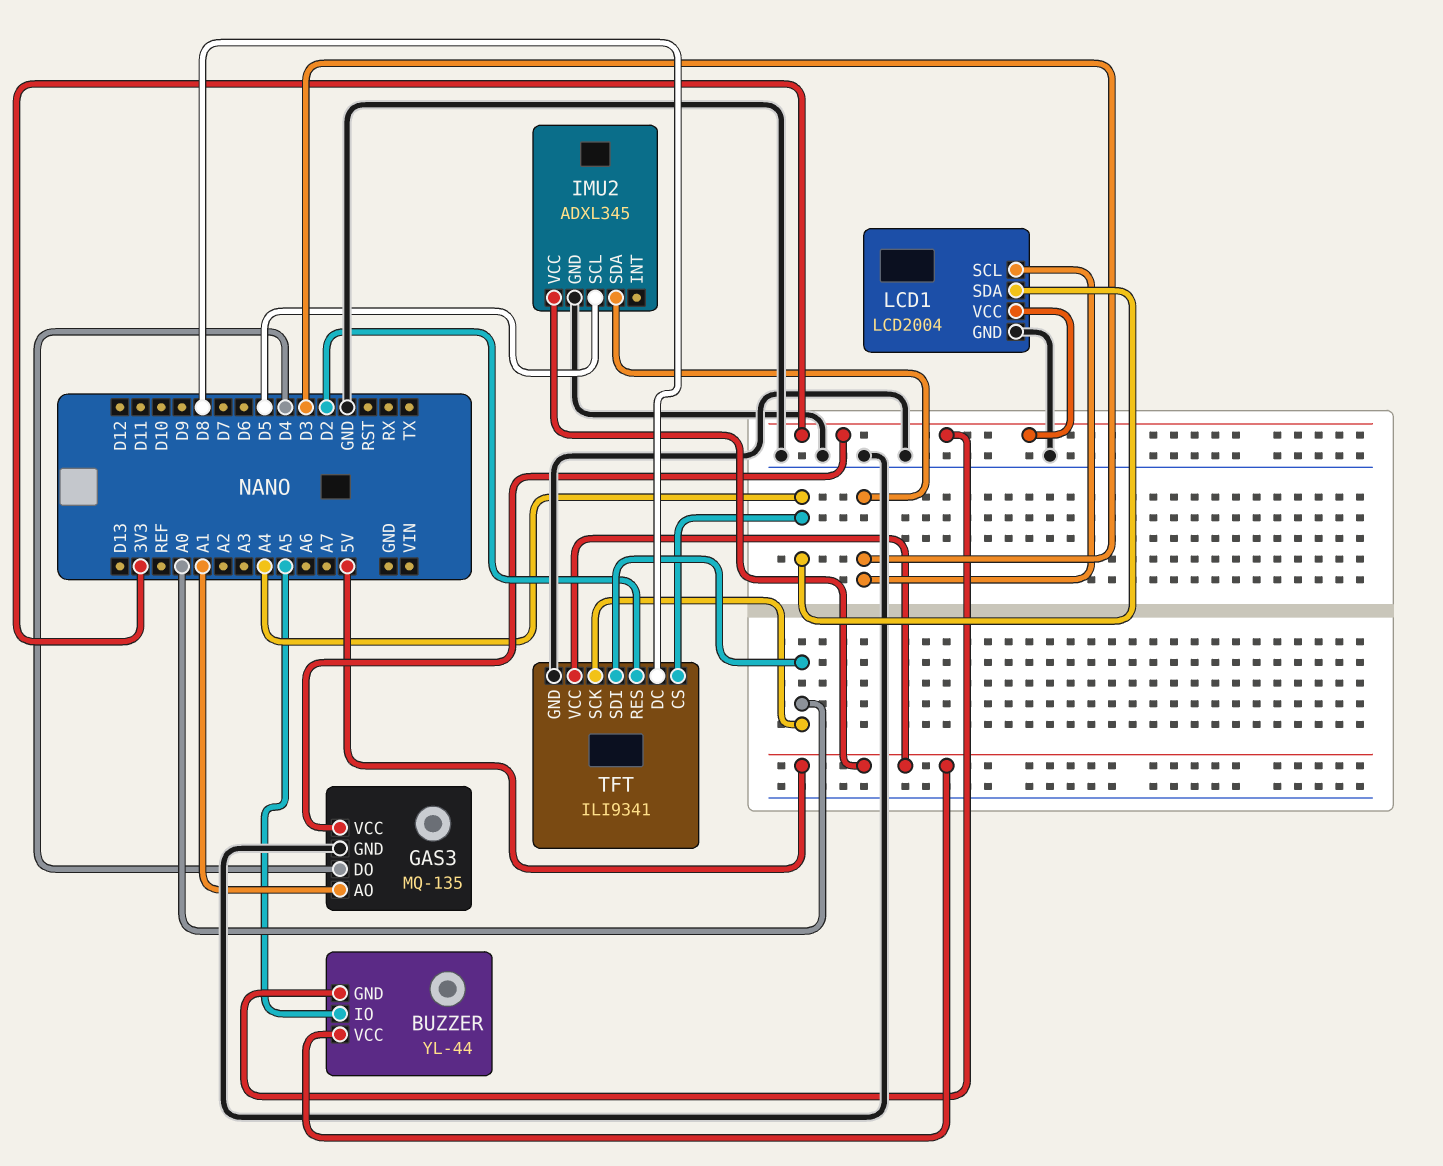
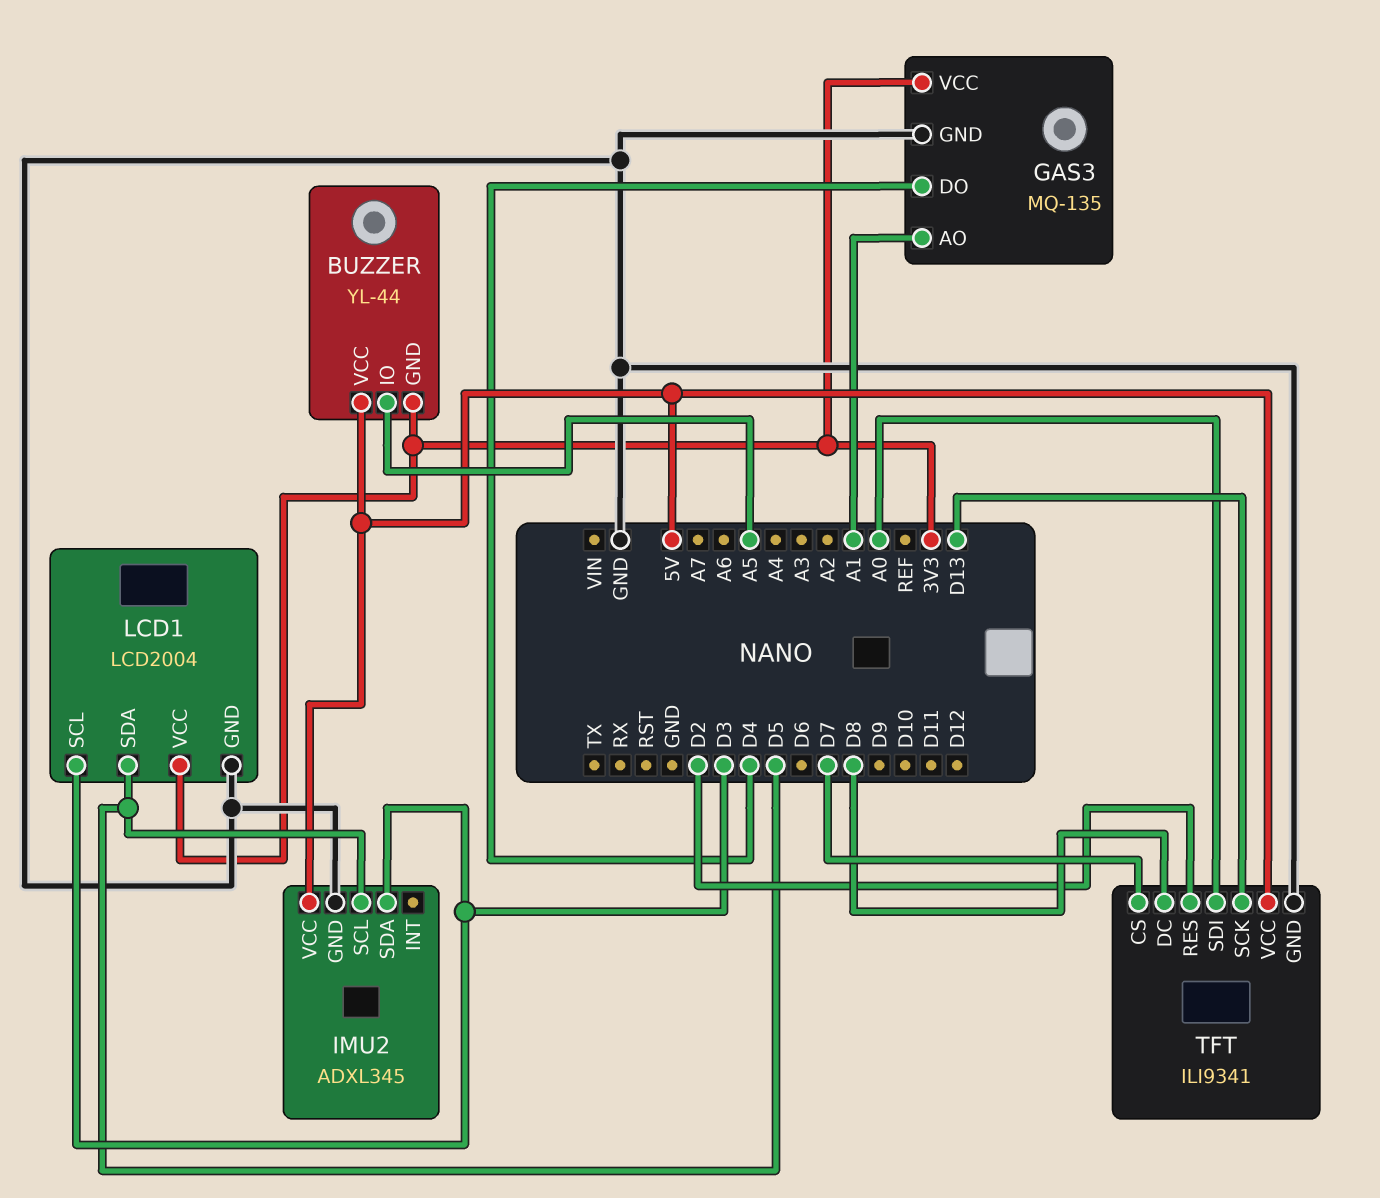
LCD1 pin SDA: A4 -> D5
TFT pin CS: A4 -> D7
TFT pin SCK: A0 -> D13

